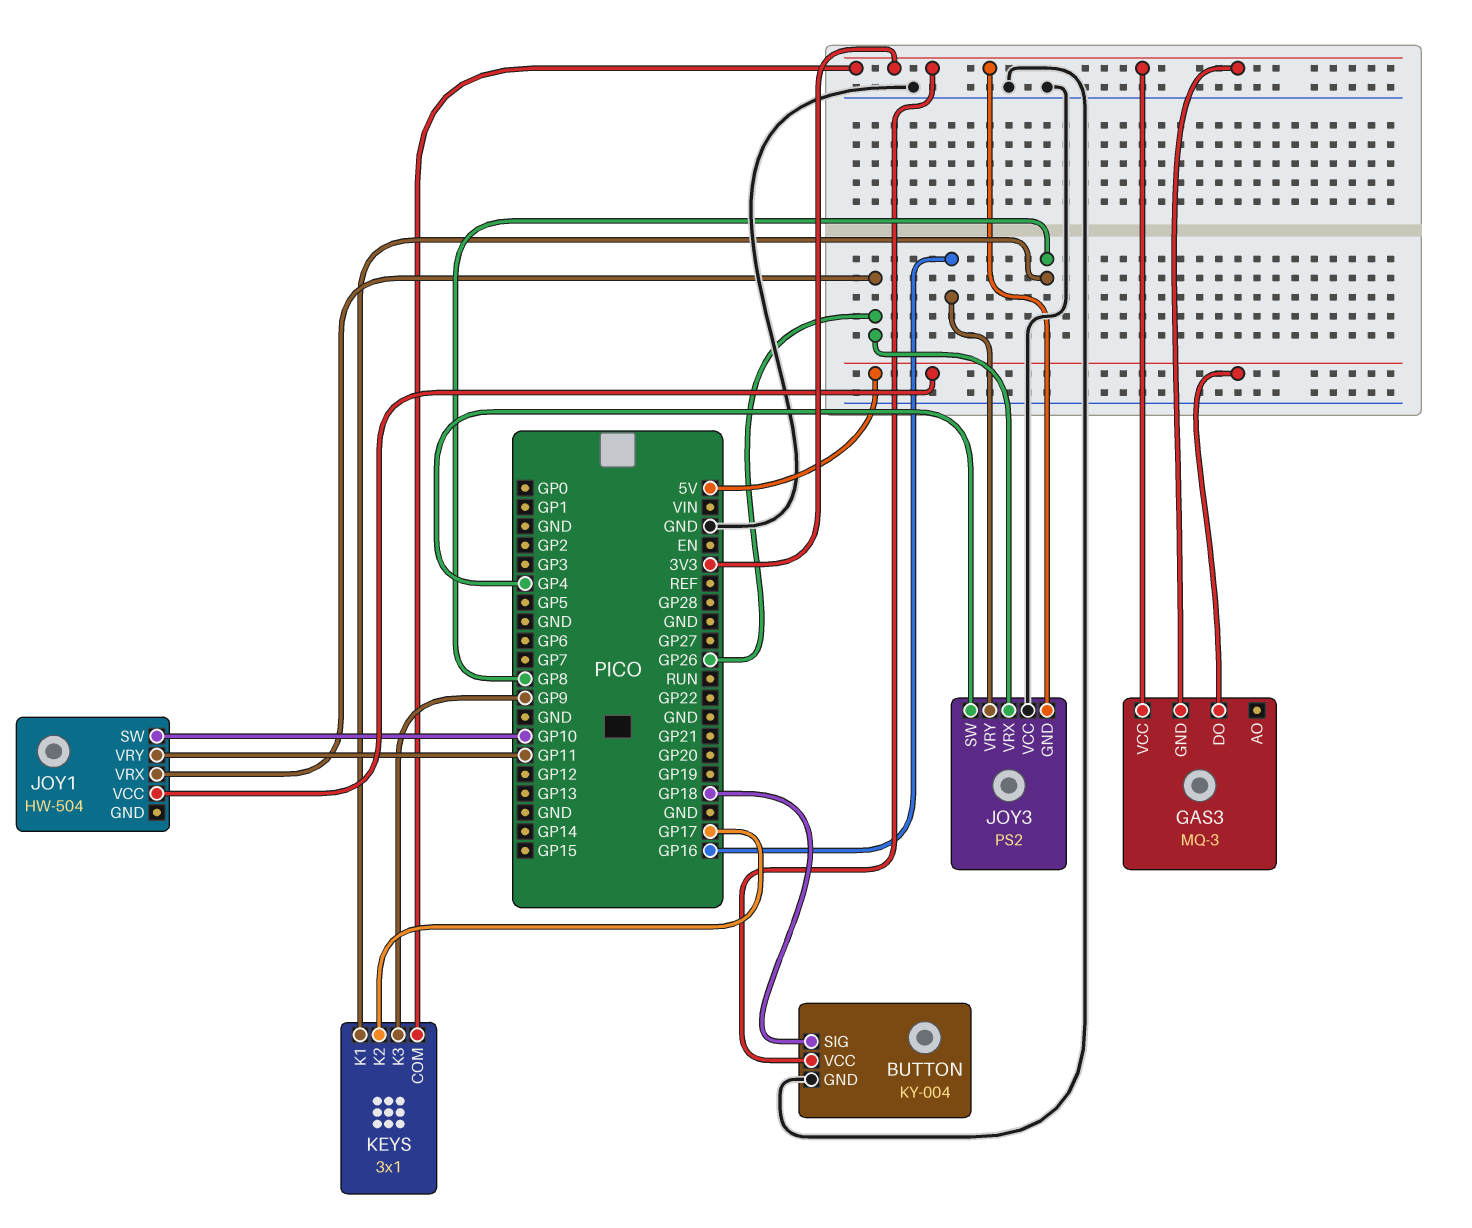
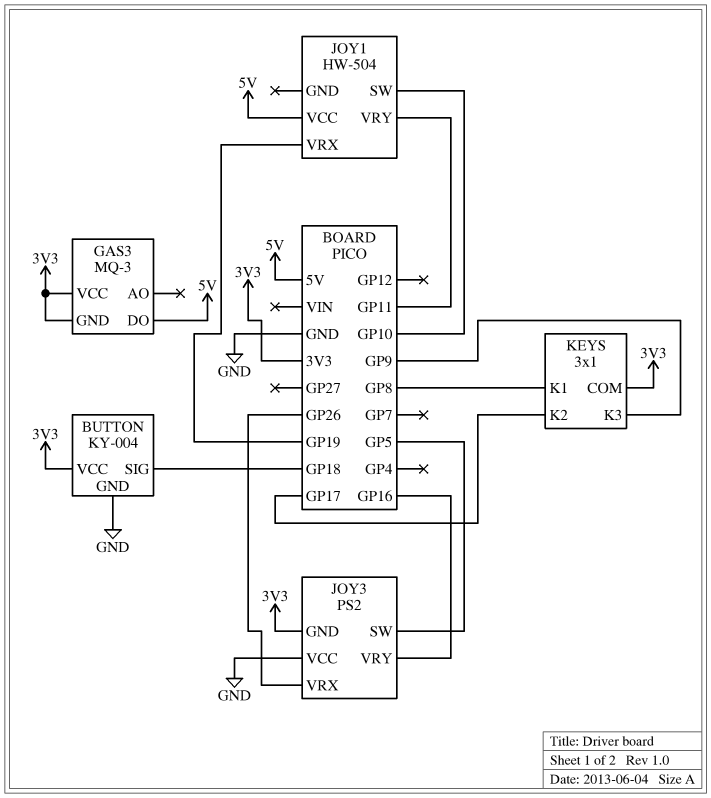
JOY1 pin VRX: GP26 -> GP19
JOY3 pin SW: GP4 -> GP5

